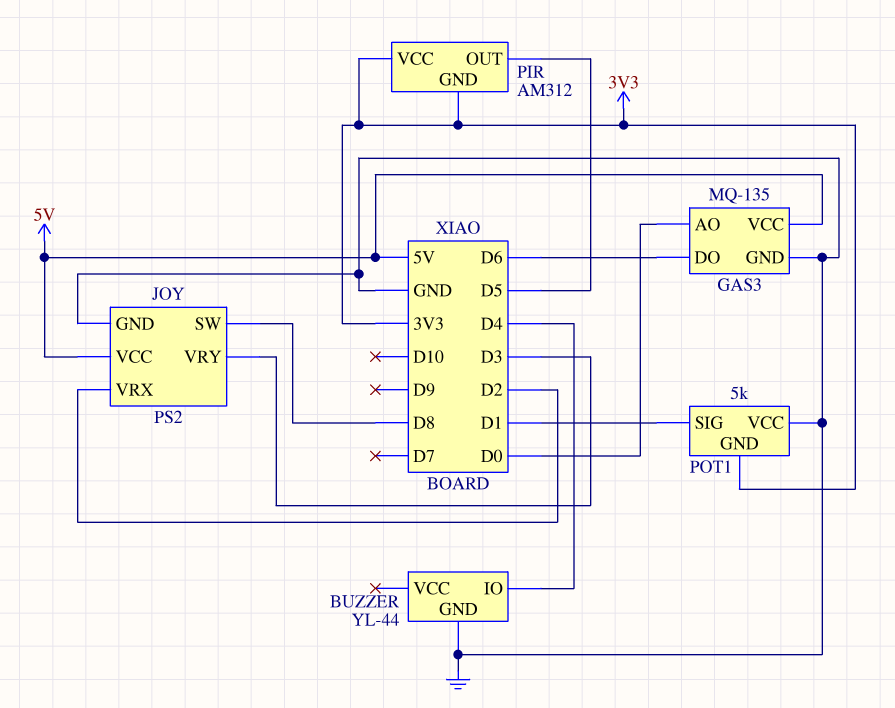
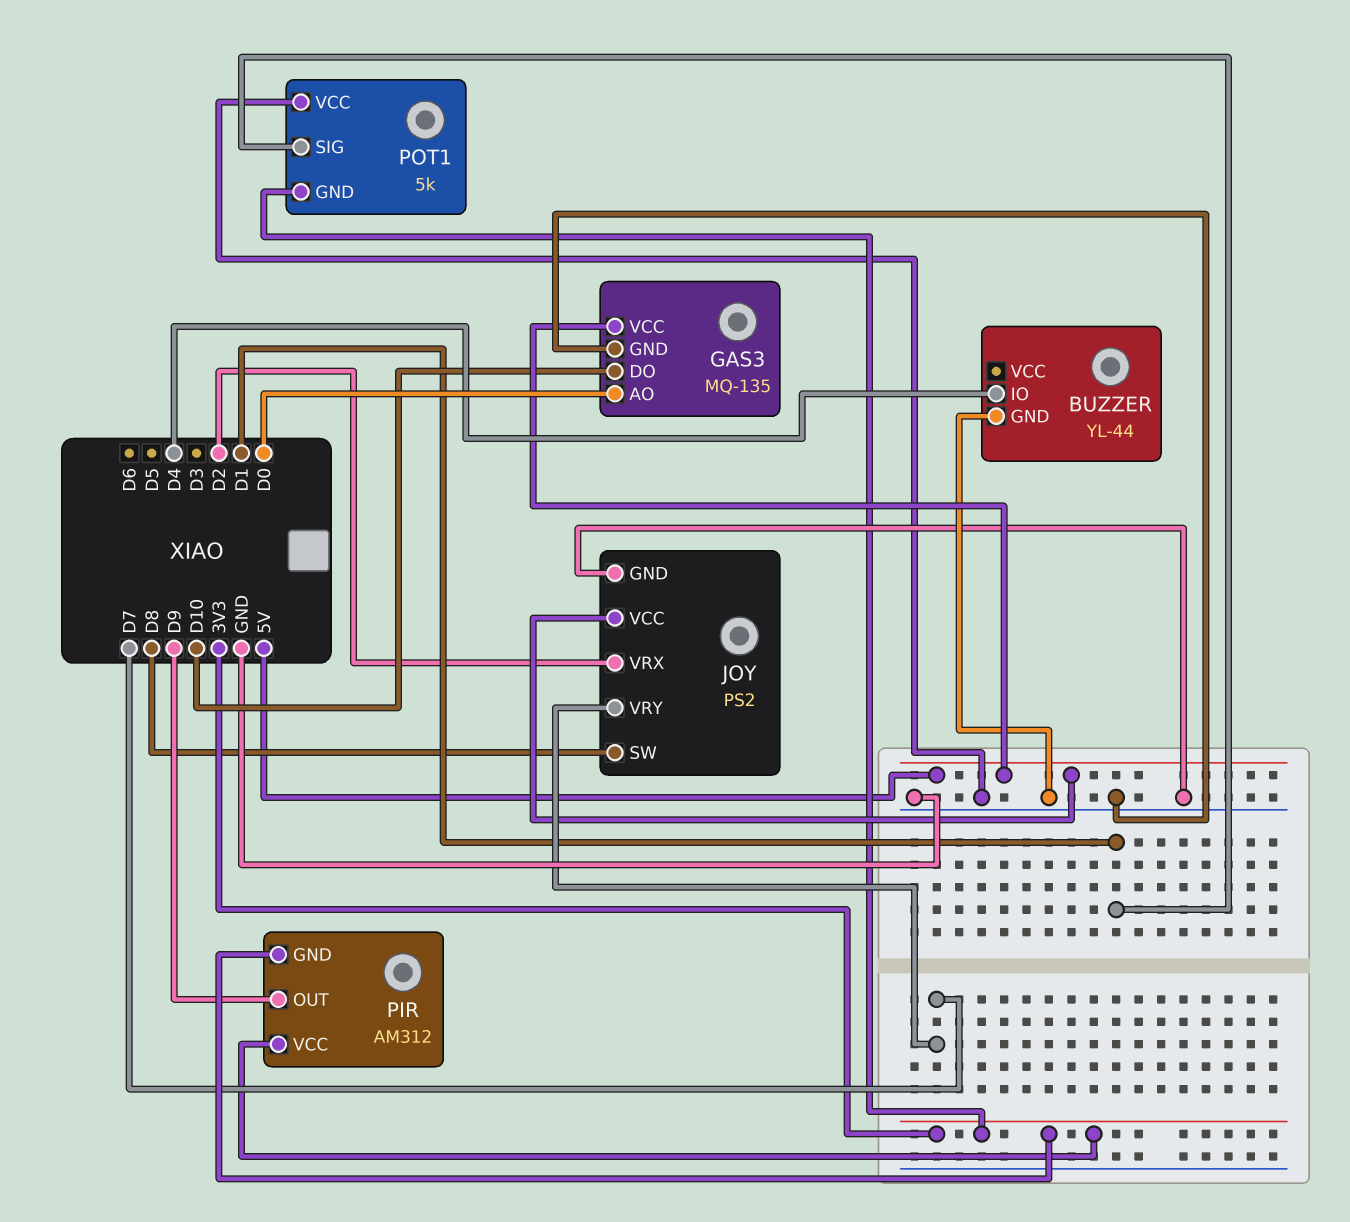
GAS3 pin DO: D6 -> D10
JOY pin VRY: D3 -> D7
PIR pin OUT: D5 -> D9

